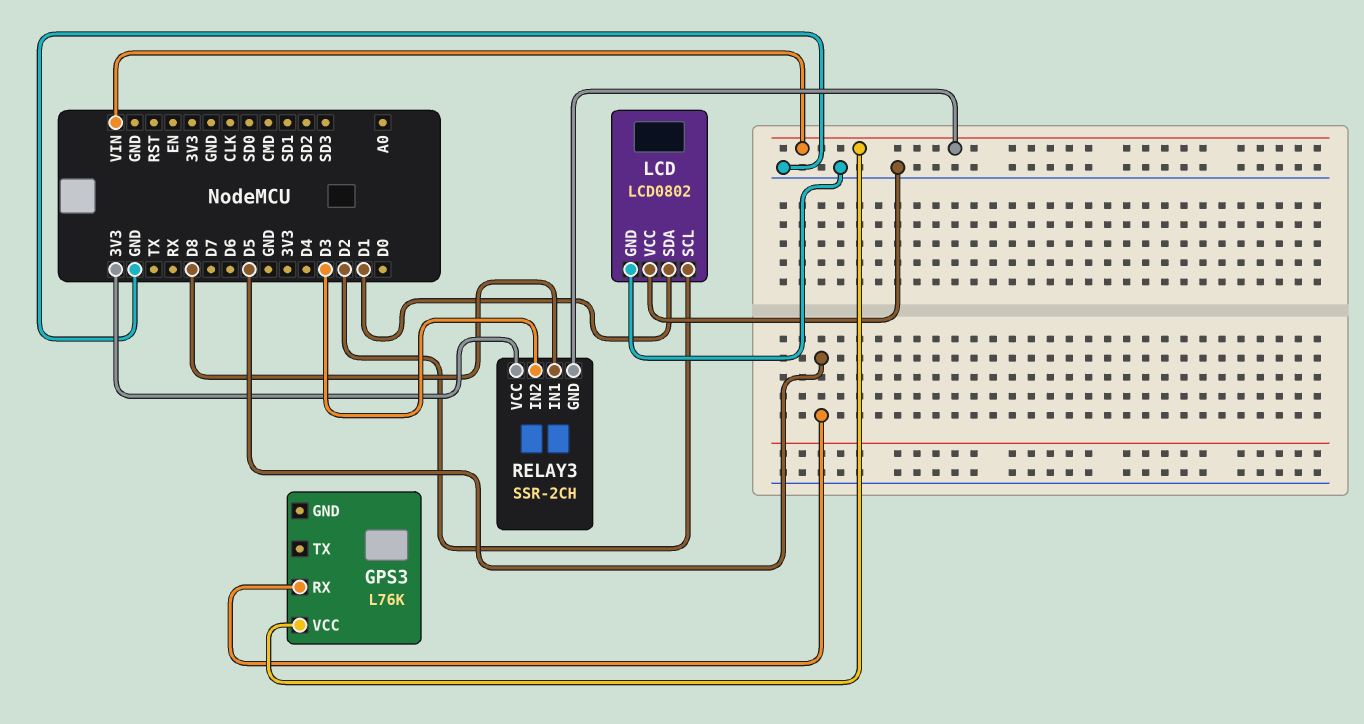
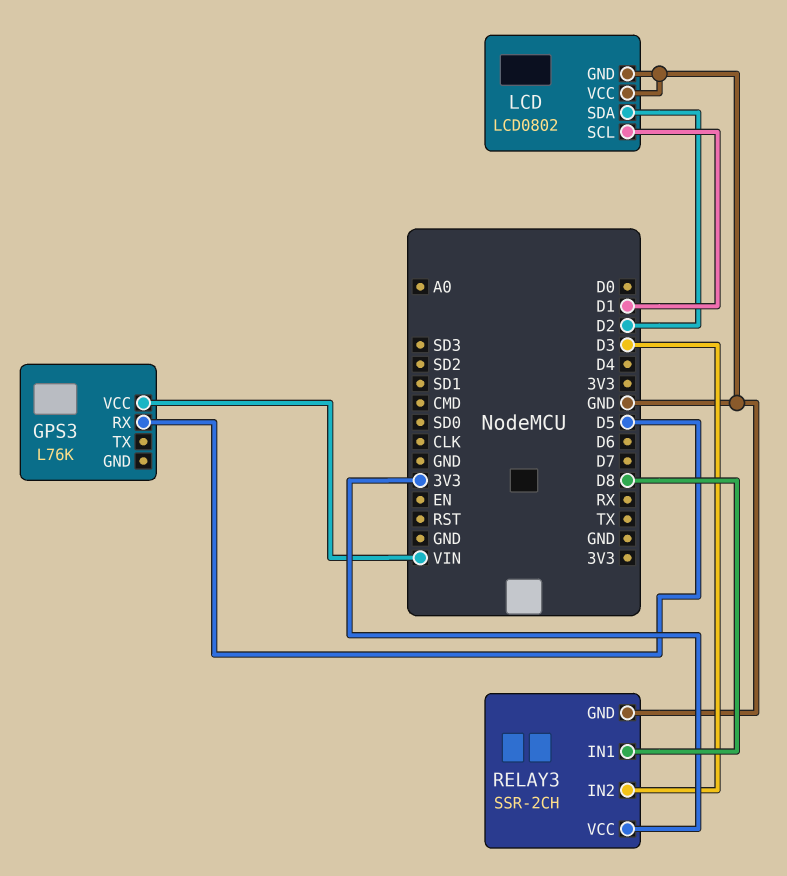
LCD pin SCL: D2 -> D1
LCD pin SDA: D1 -> D2
RELAY3 pin GND: VIN -> GND

